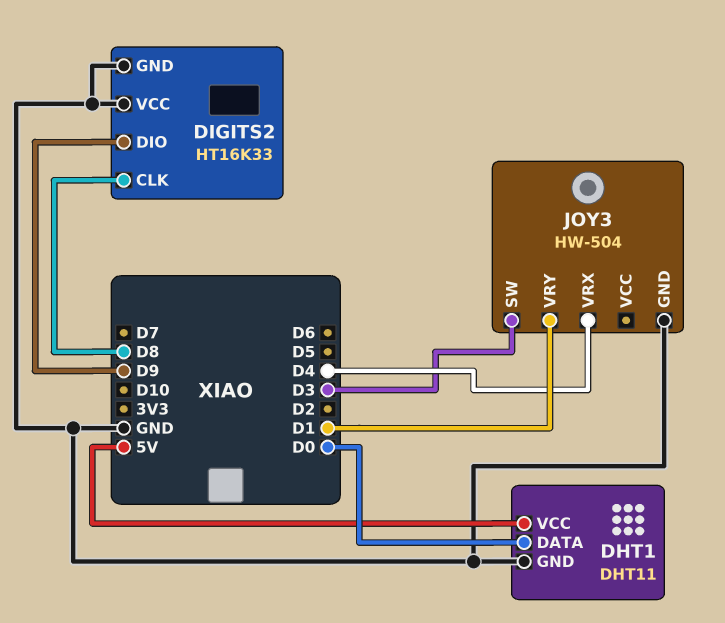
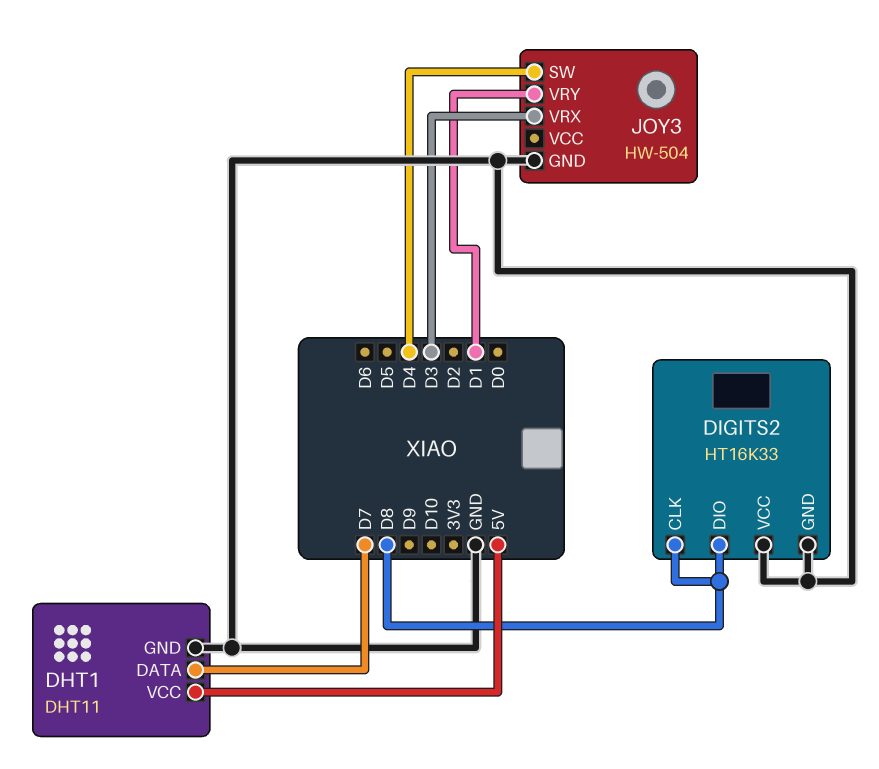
DHT1 pin DATA: D0 -> D7
DIGITS2 pin DIO: D9 -> D8
JOY3 pin SW: D3 -> D4
JOY3 pin VRX: D4 -> D3

